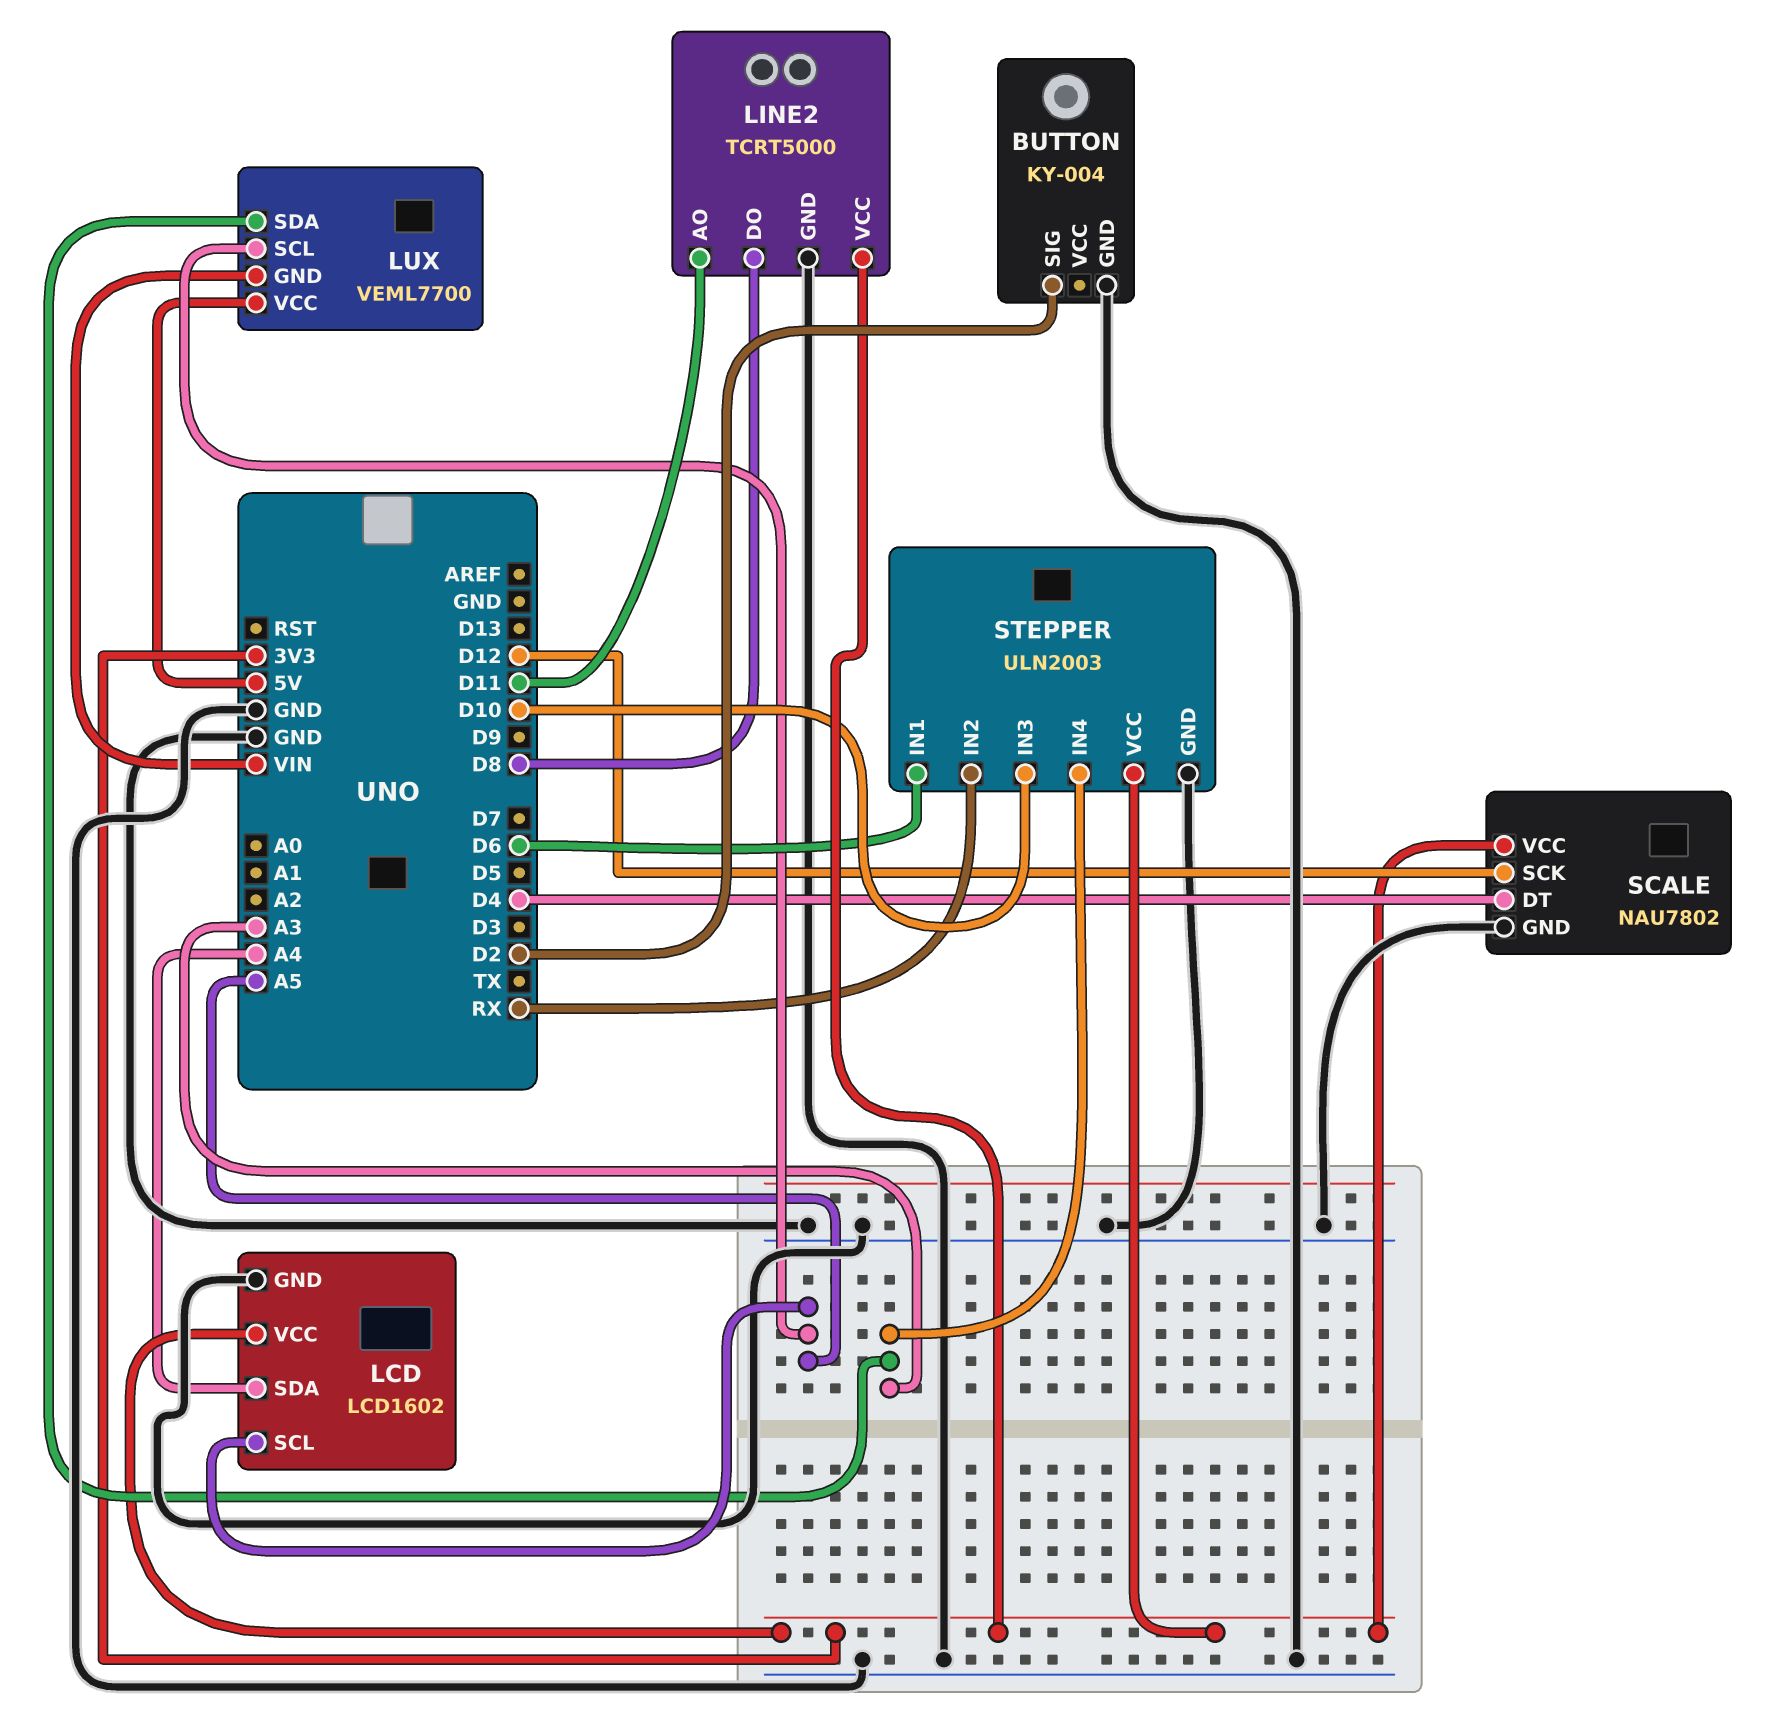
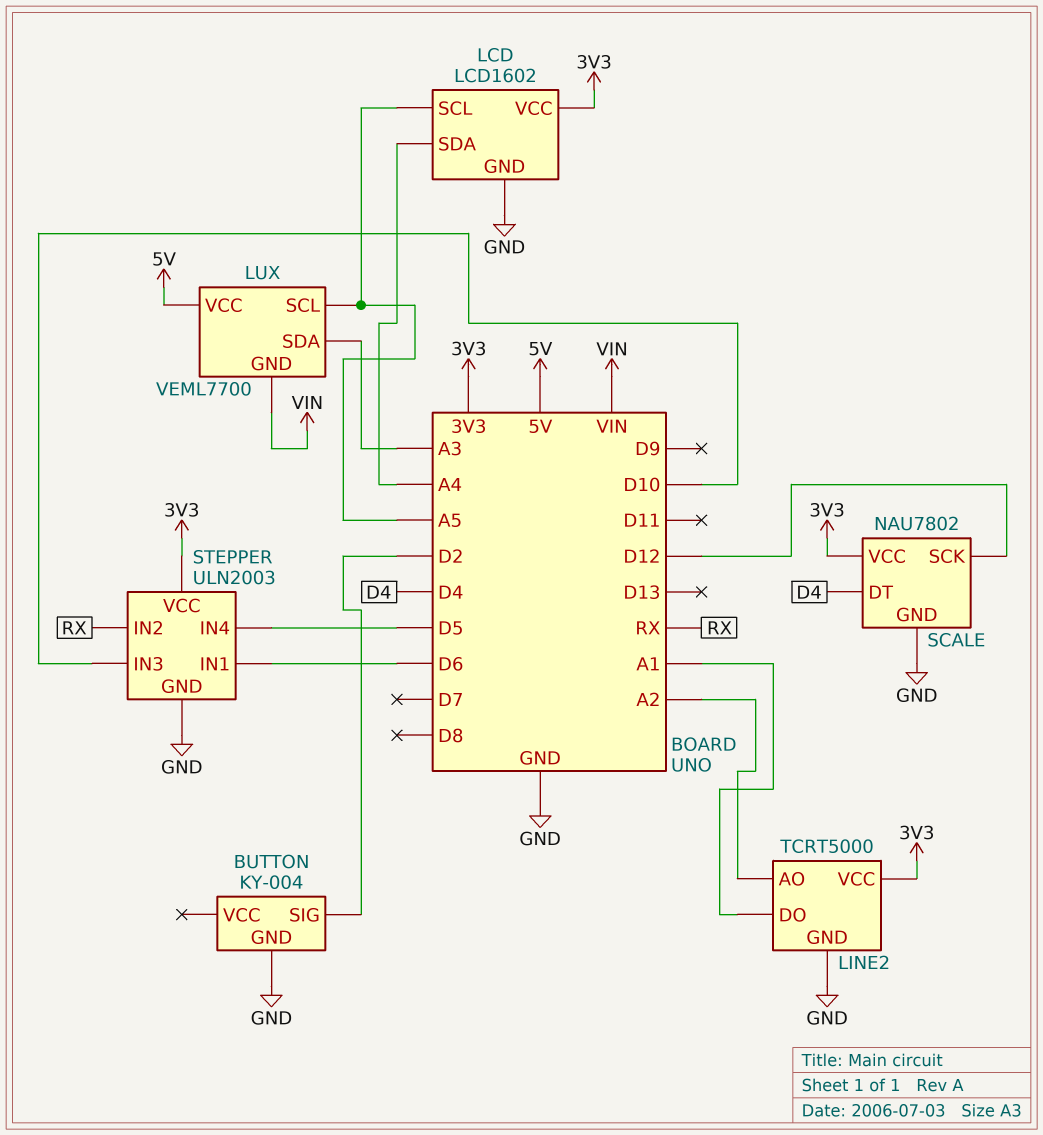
LINE2 pin AO: D11 -> A2
LINE2 pin DO: D8 -> A1
STEPPER pin IN4: A3 -> D5

